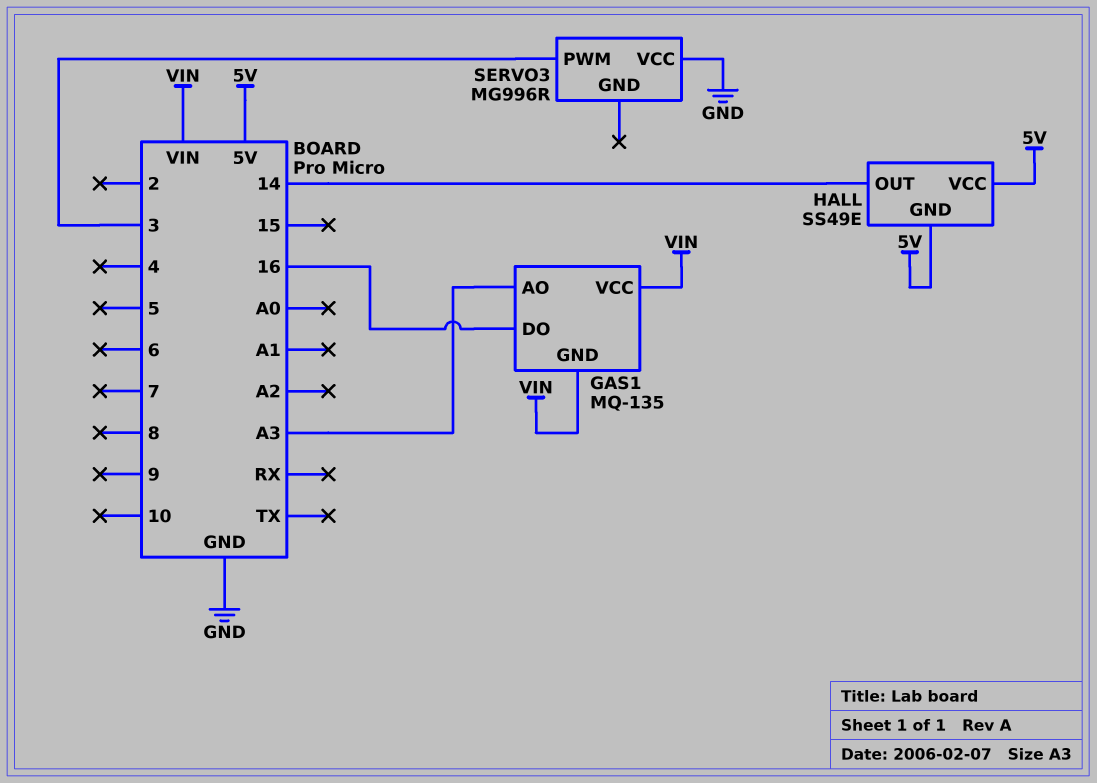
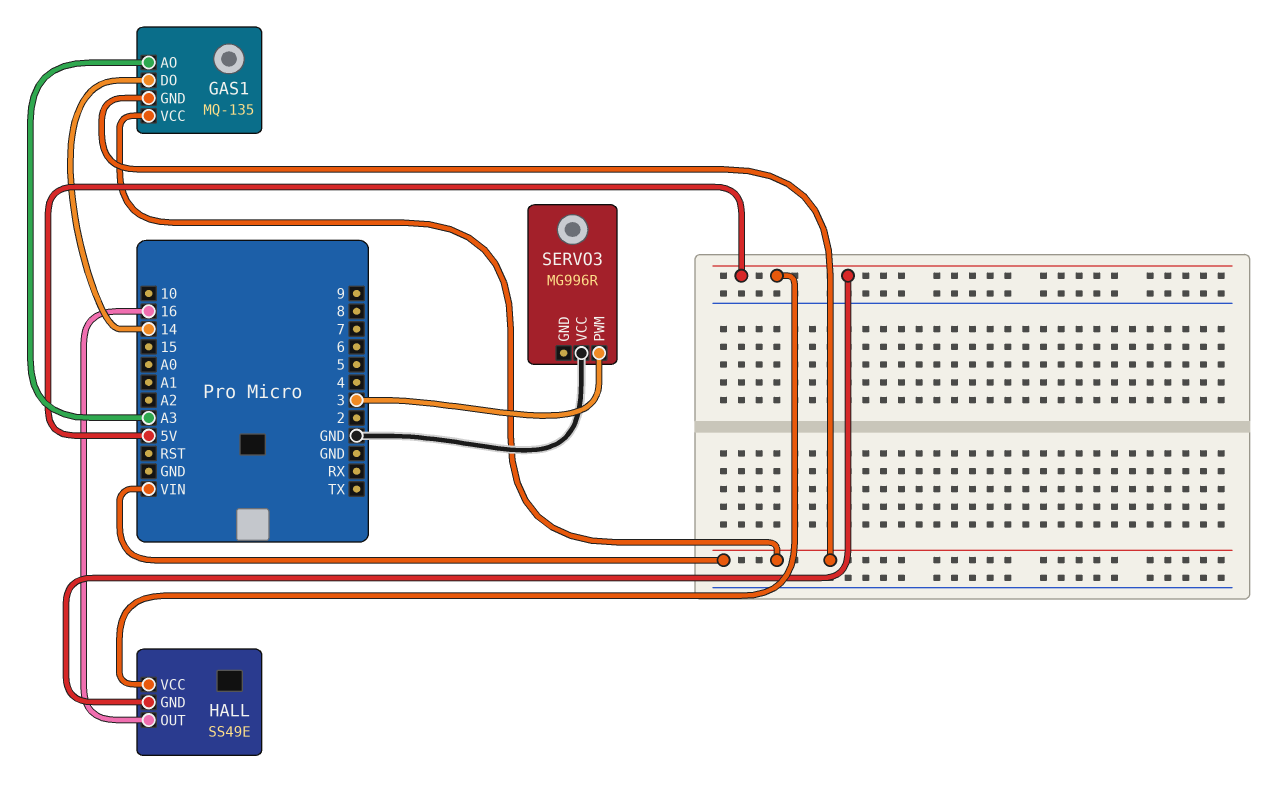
GAS1 pin DO: 16 -> 14
HALL pin OUT: 14 -> 16

